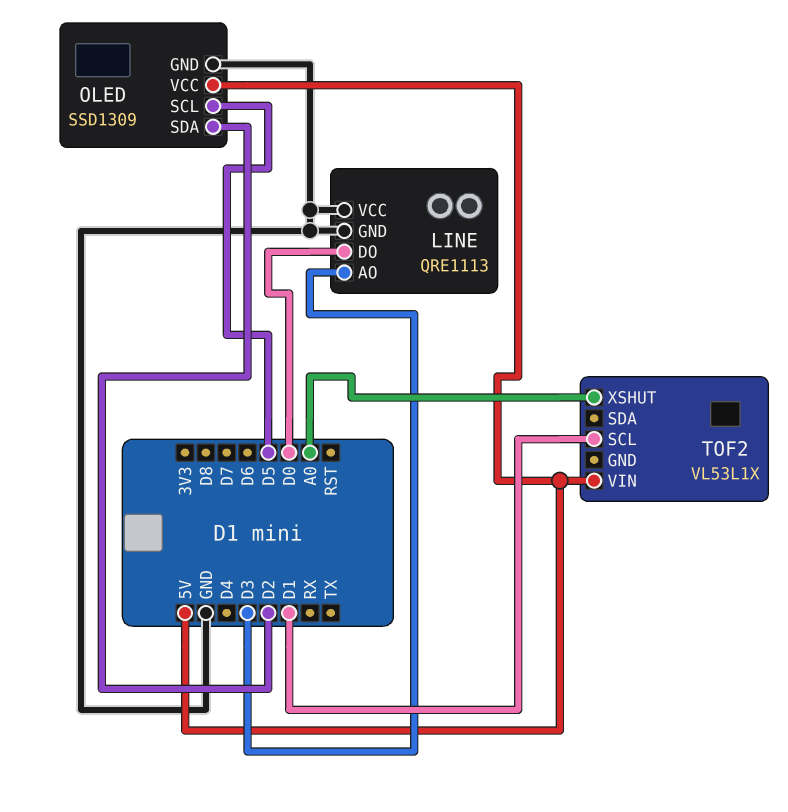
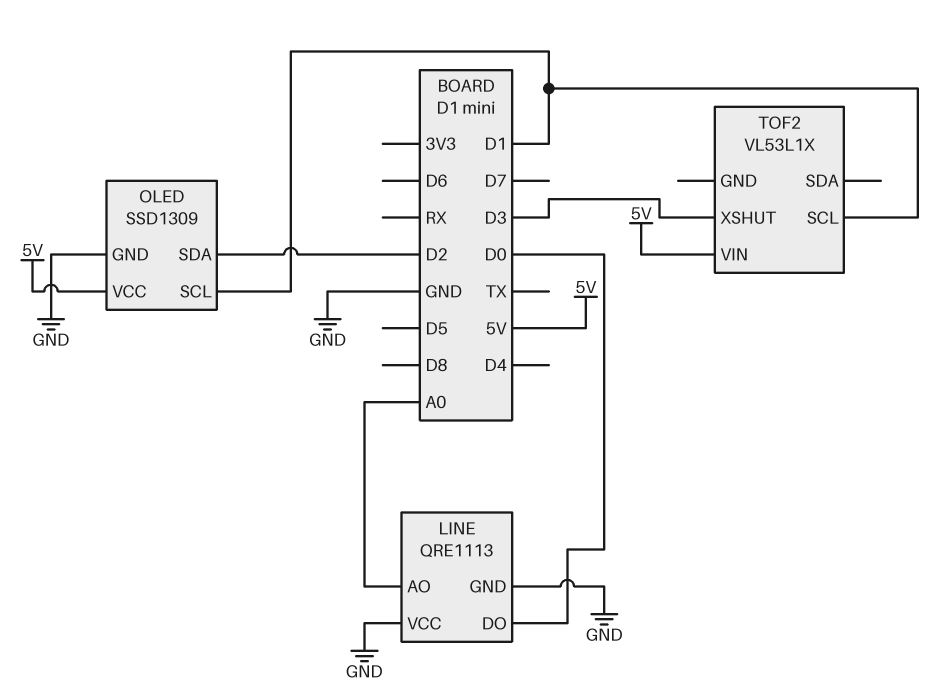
LINE pin AO: D3 -> A0
OLED pin SCL: D5 -> D1
TOF2 pin XSHUT: A0 -> D3

